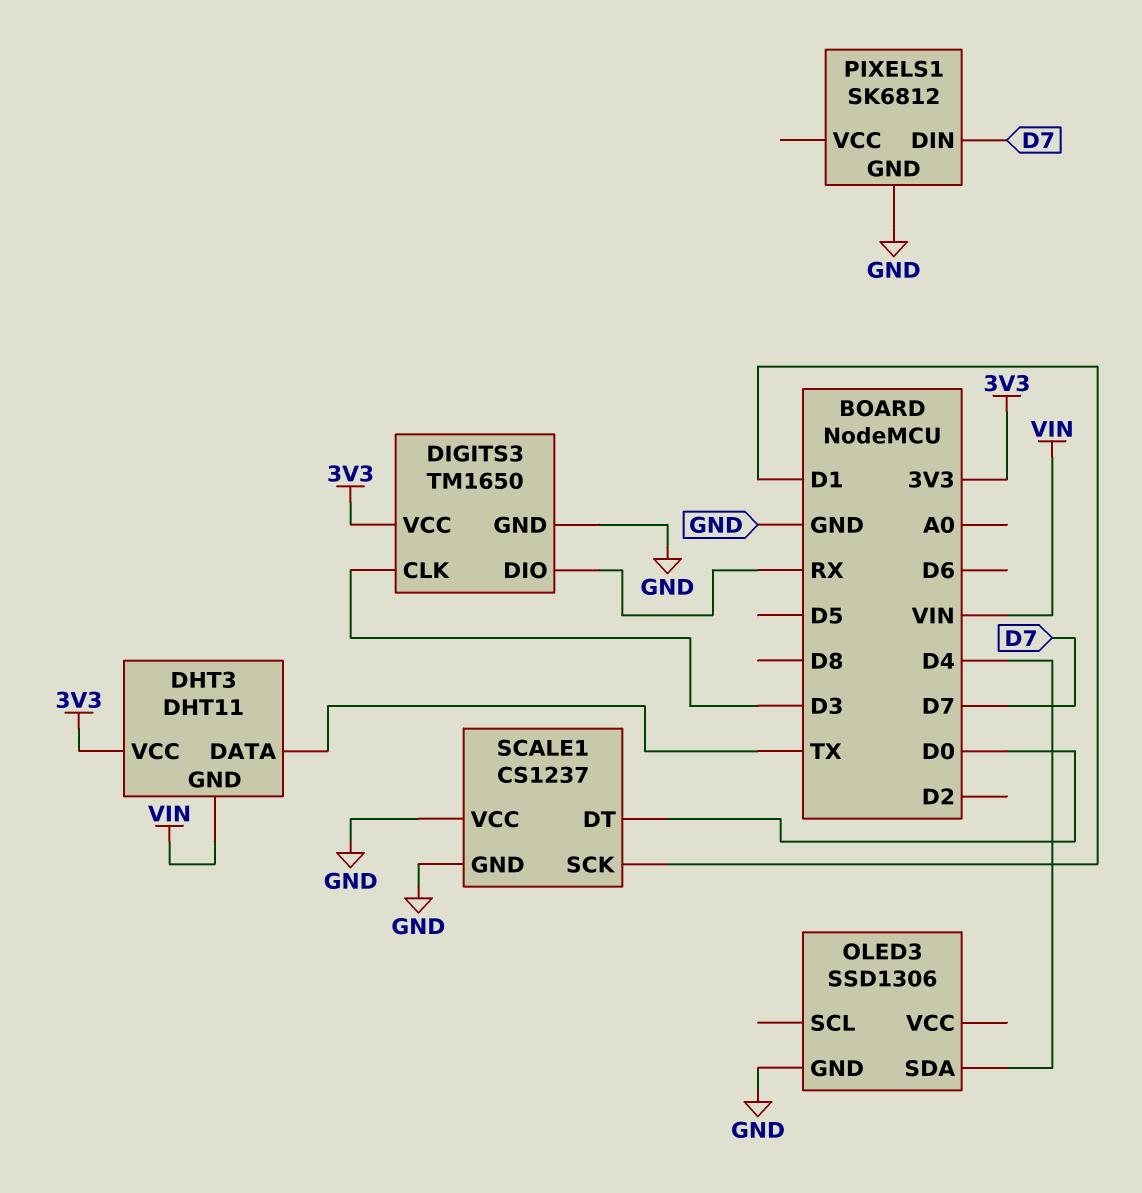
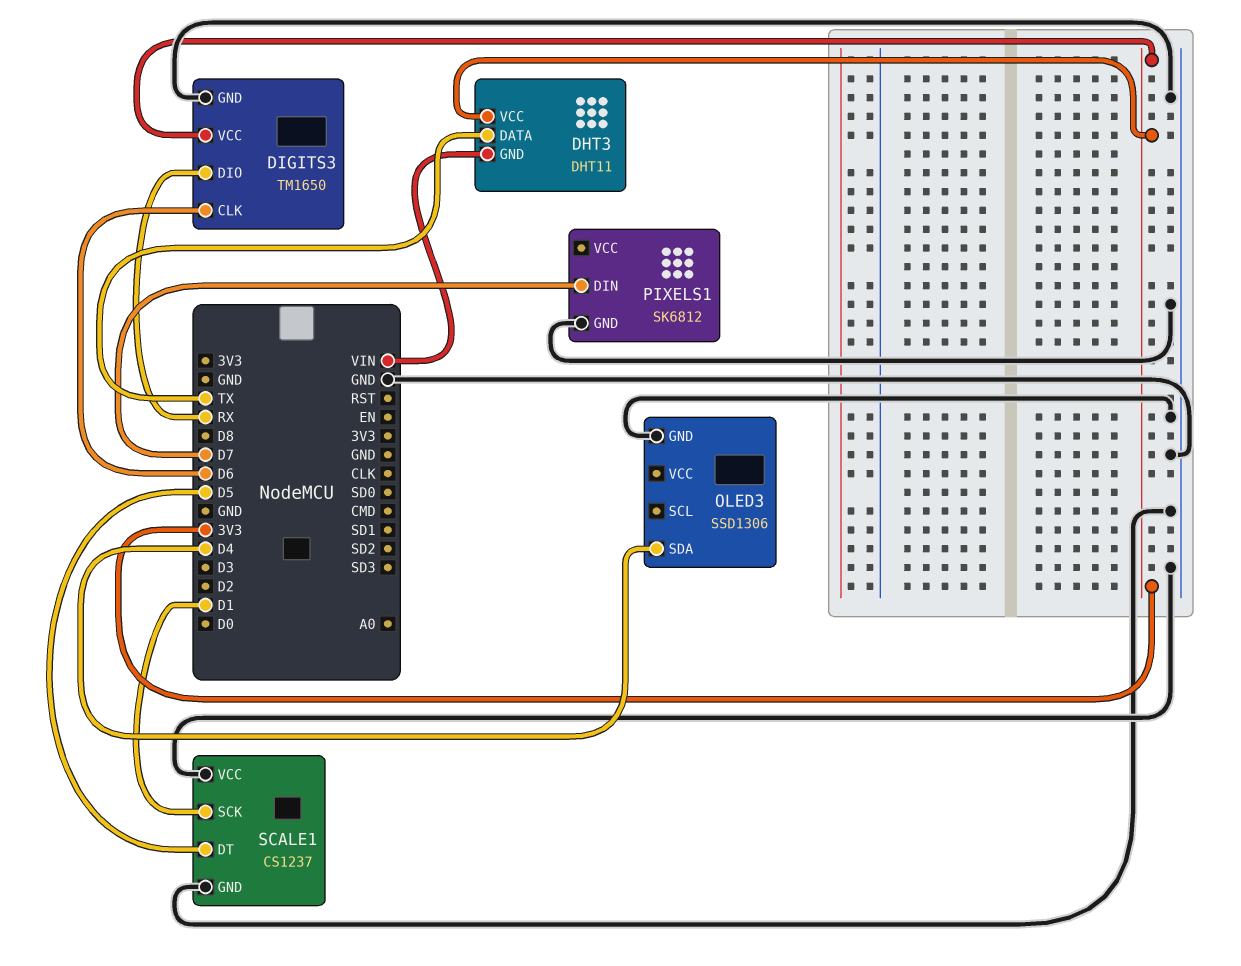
DIGITS3 pin CLK: D3 -> D6
SCALE1 pin DT: D0 -> D5

